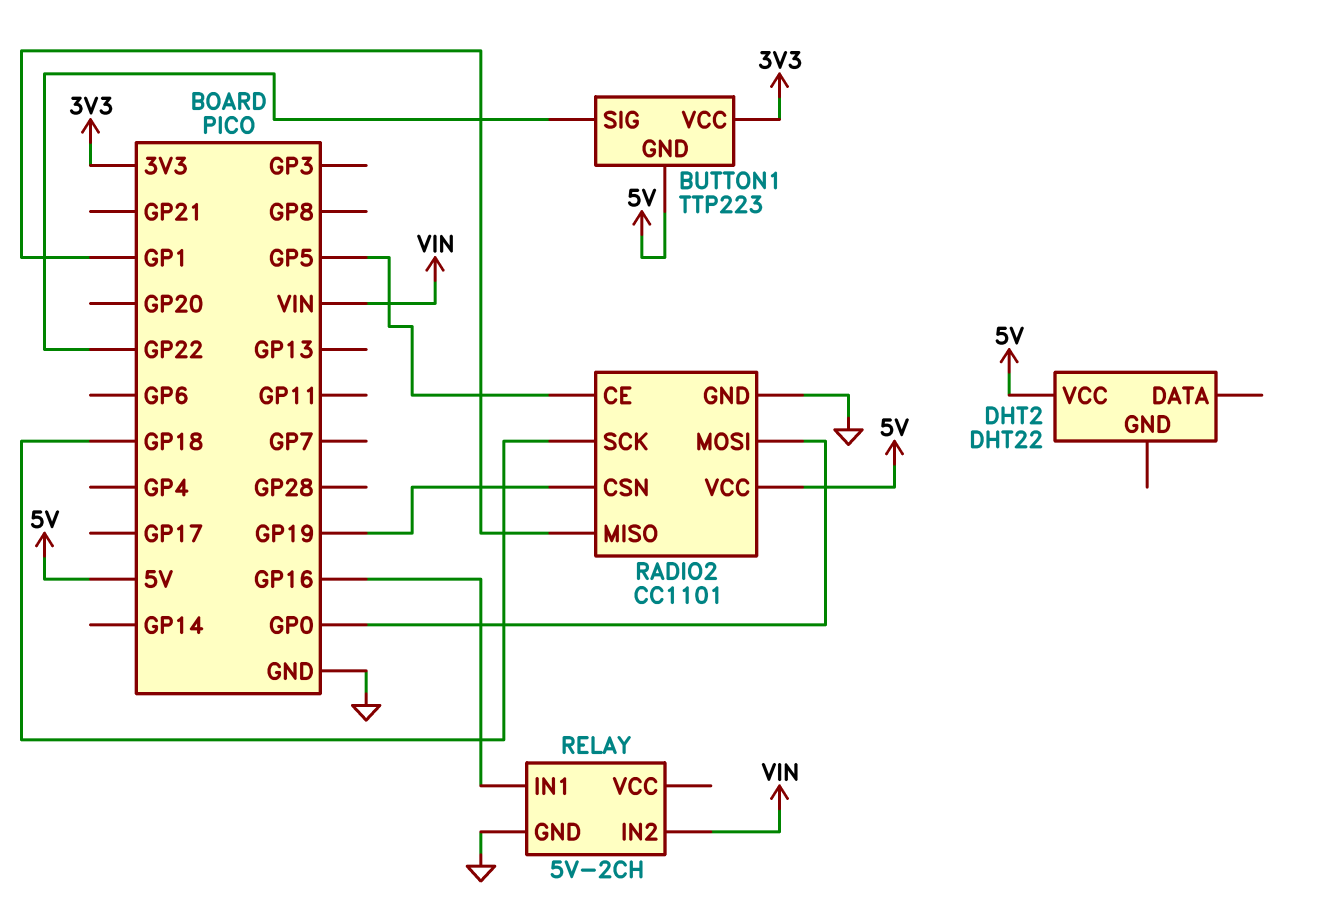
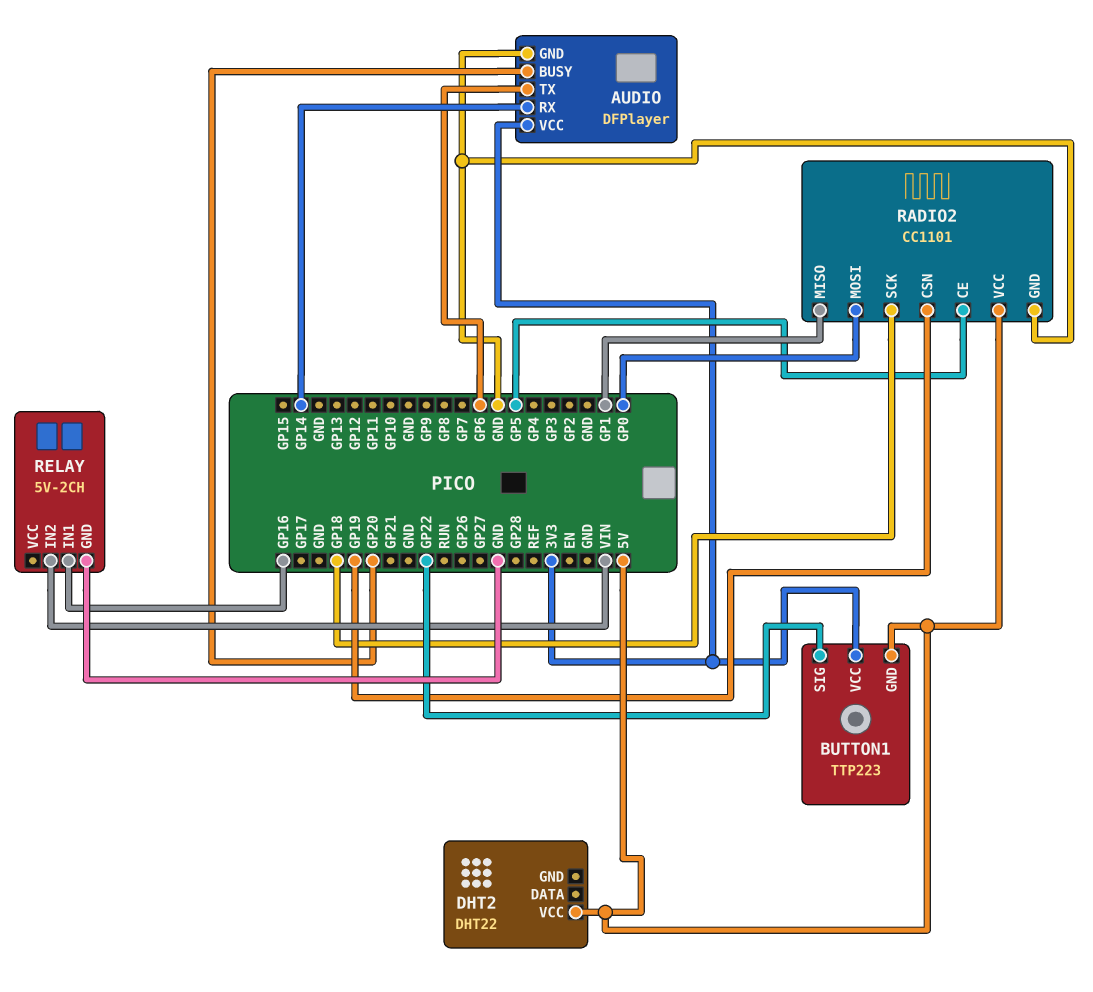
AUDIO: none -> DFPlayer
AUDIO pin BUSY: none -> GP20
AUDIO pin GND: none -> GND
AUDIO pin RX: none -> GP14
AUDIO pin TX: none -> GP6
AUDIO pin VCC: none -> 3V3

